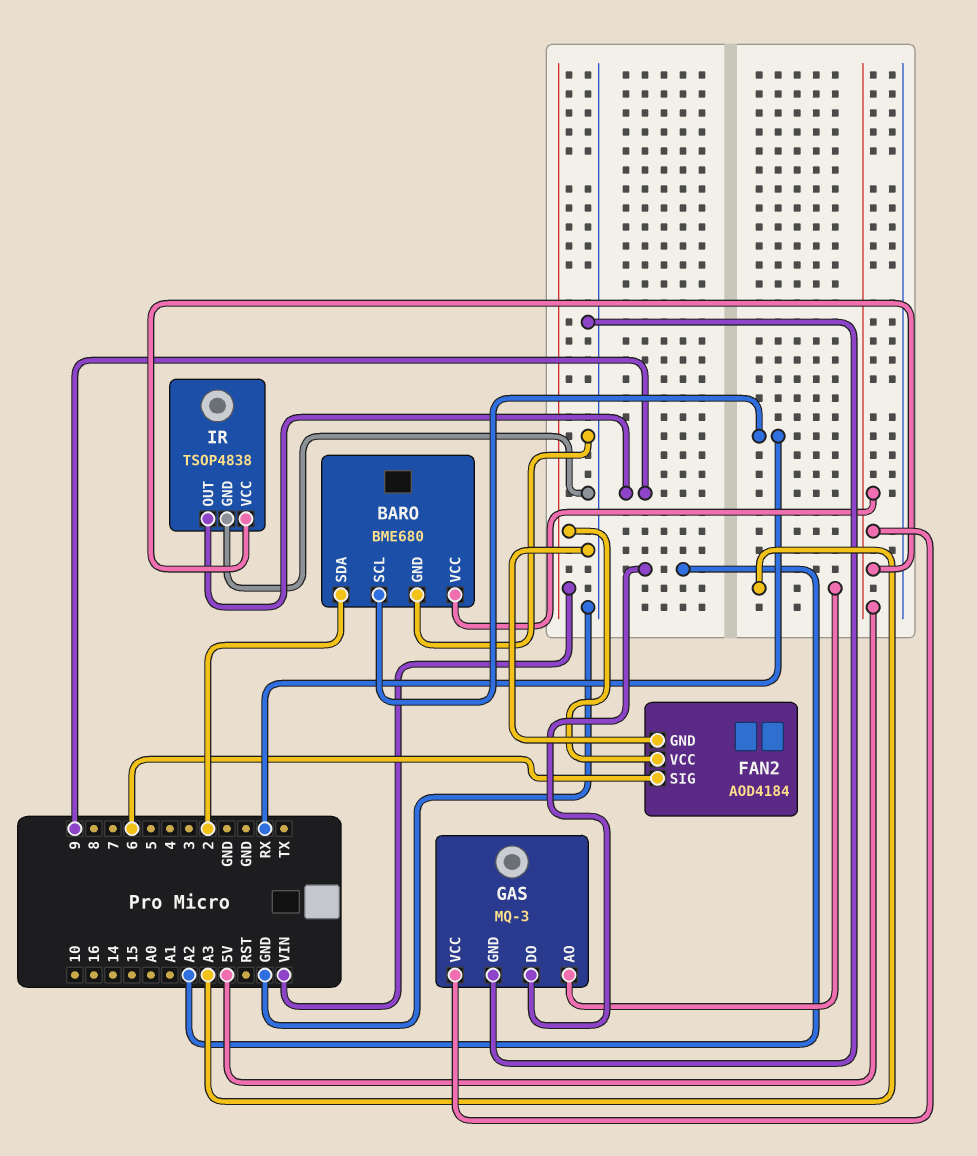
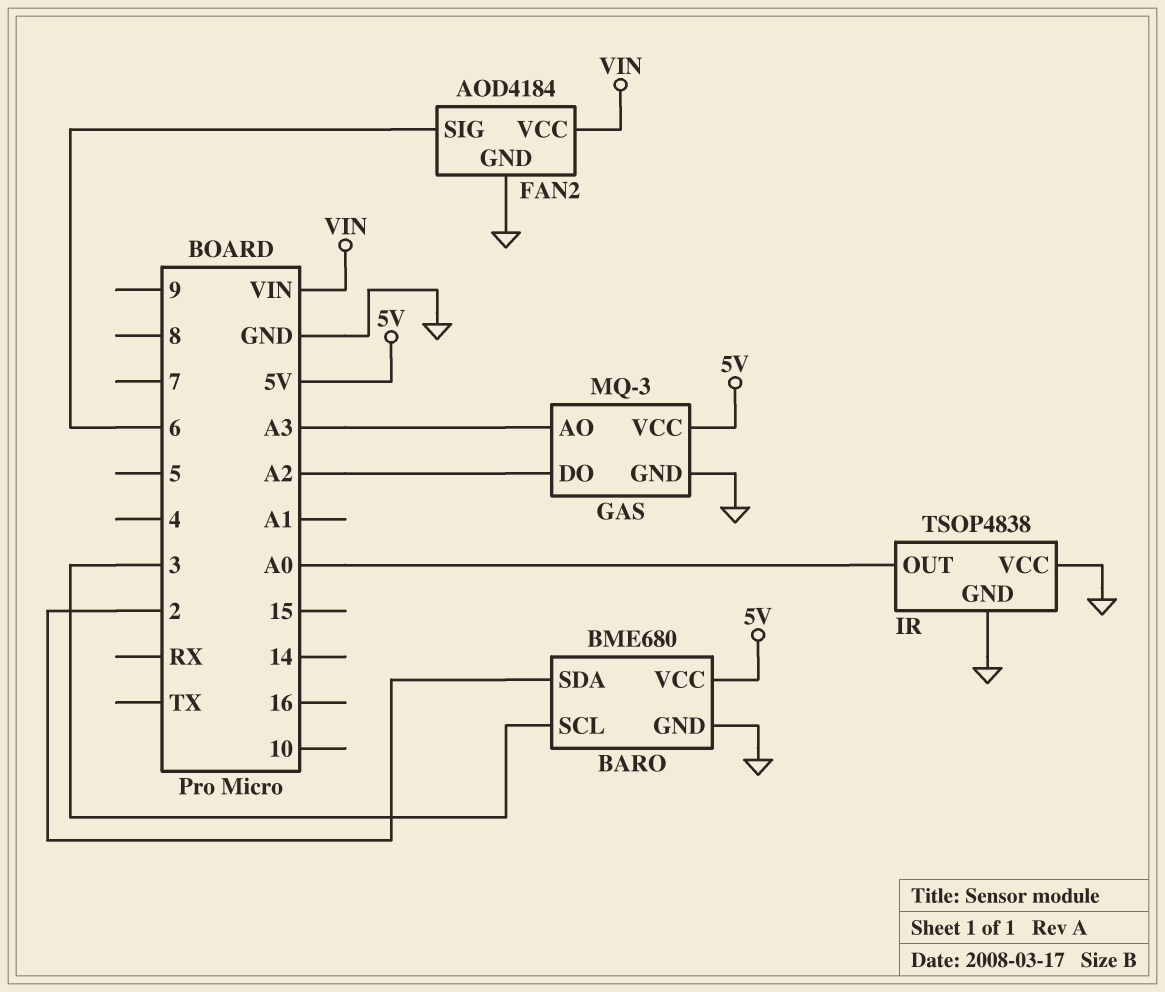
BARO pin SCL: RX -> 3
IR pin OUT: 9 -> A0
IR pin VCC: 5V -> GND

